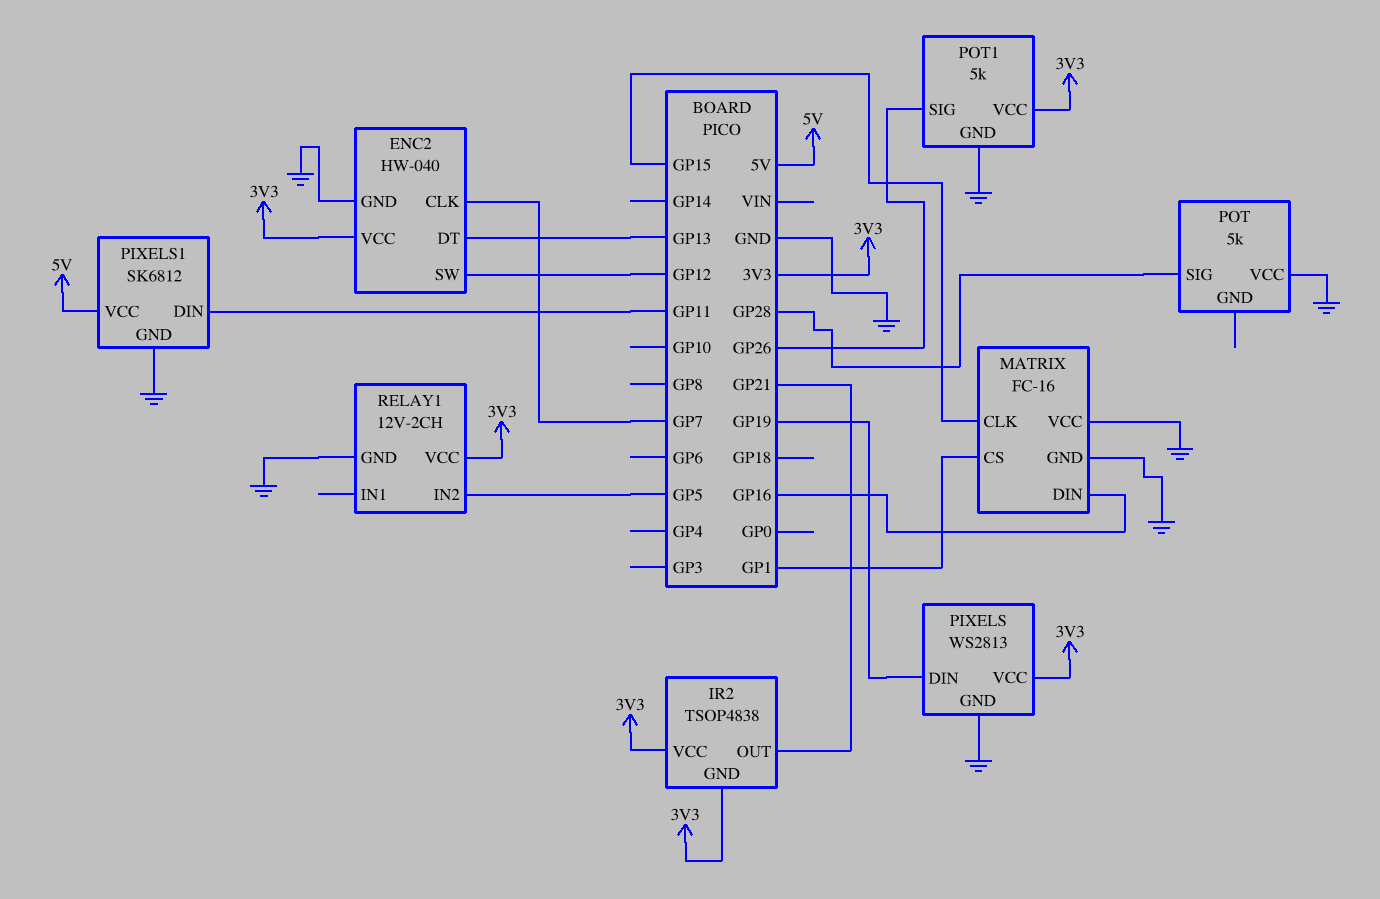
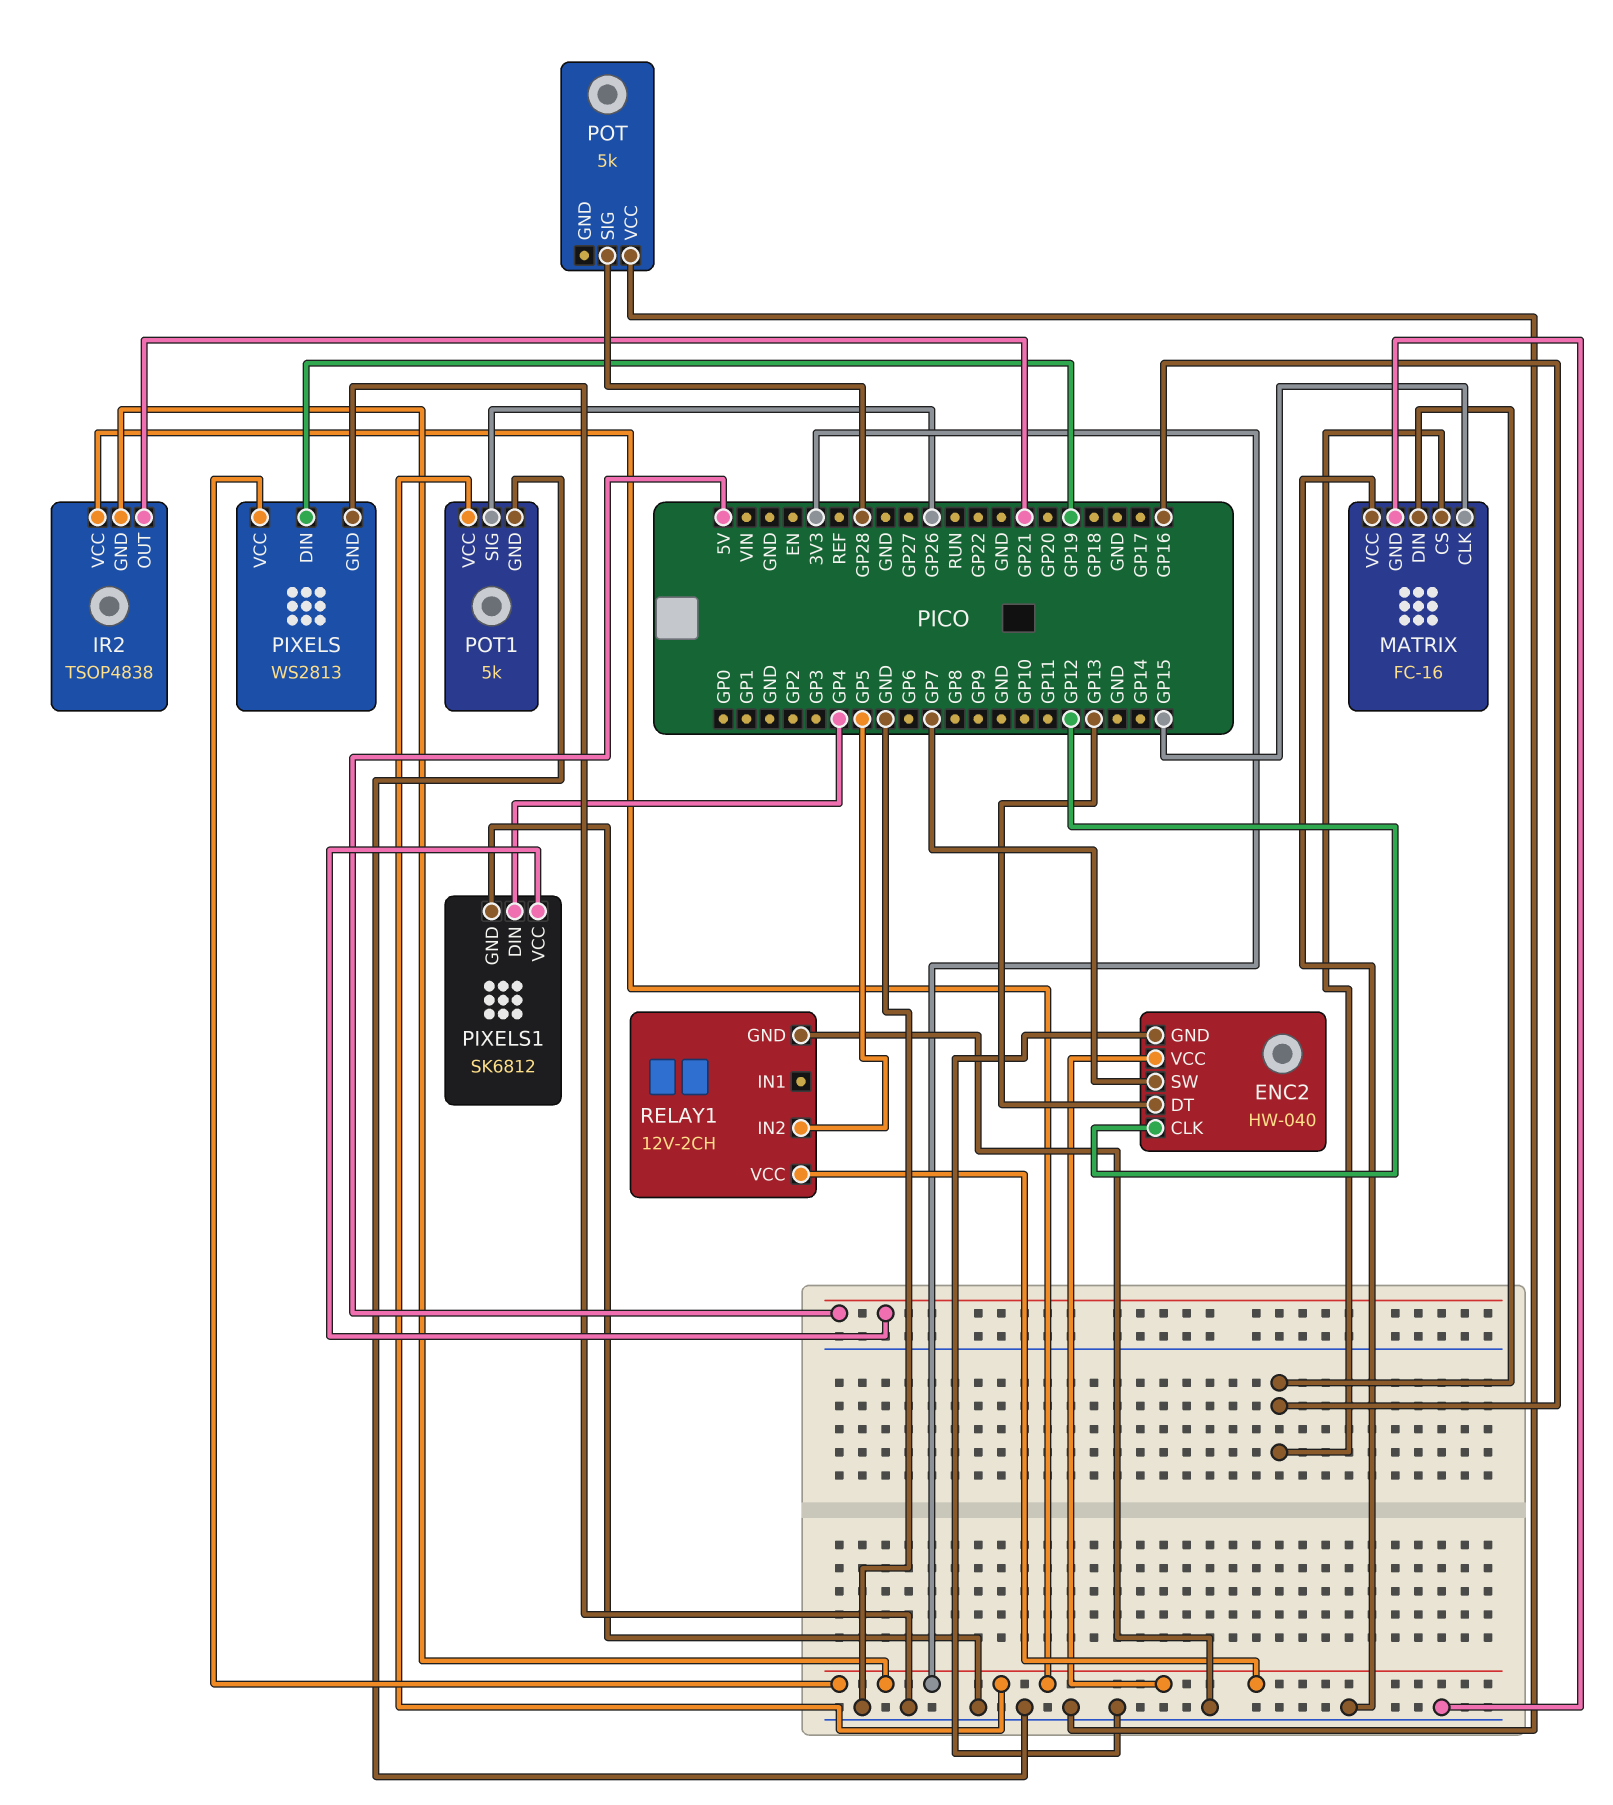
ENC2 pin CLK: GP7 -> GP12
ENC2 pin SW: GP12 -> GP7
MATRIX pin CS: GP1 -> GP16
PIXELS1 pin DIN: GP11 -> GP4

